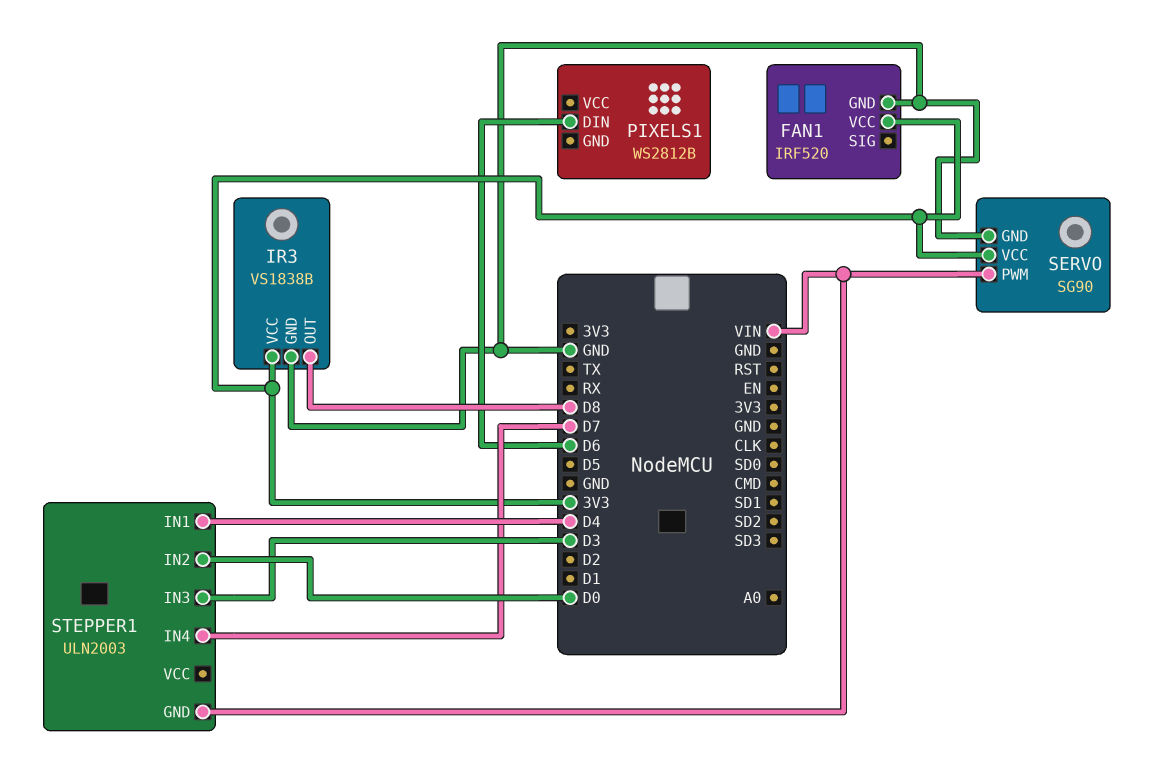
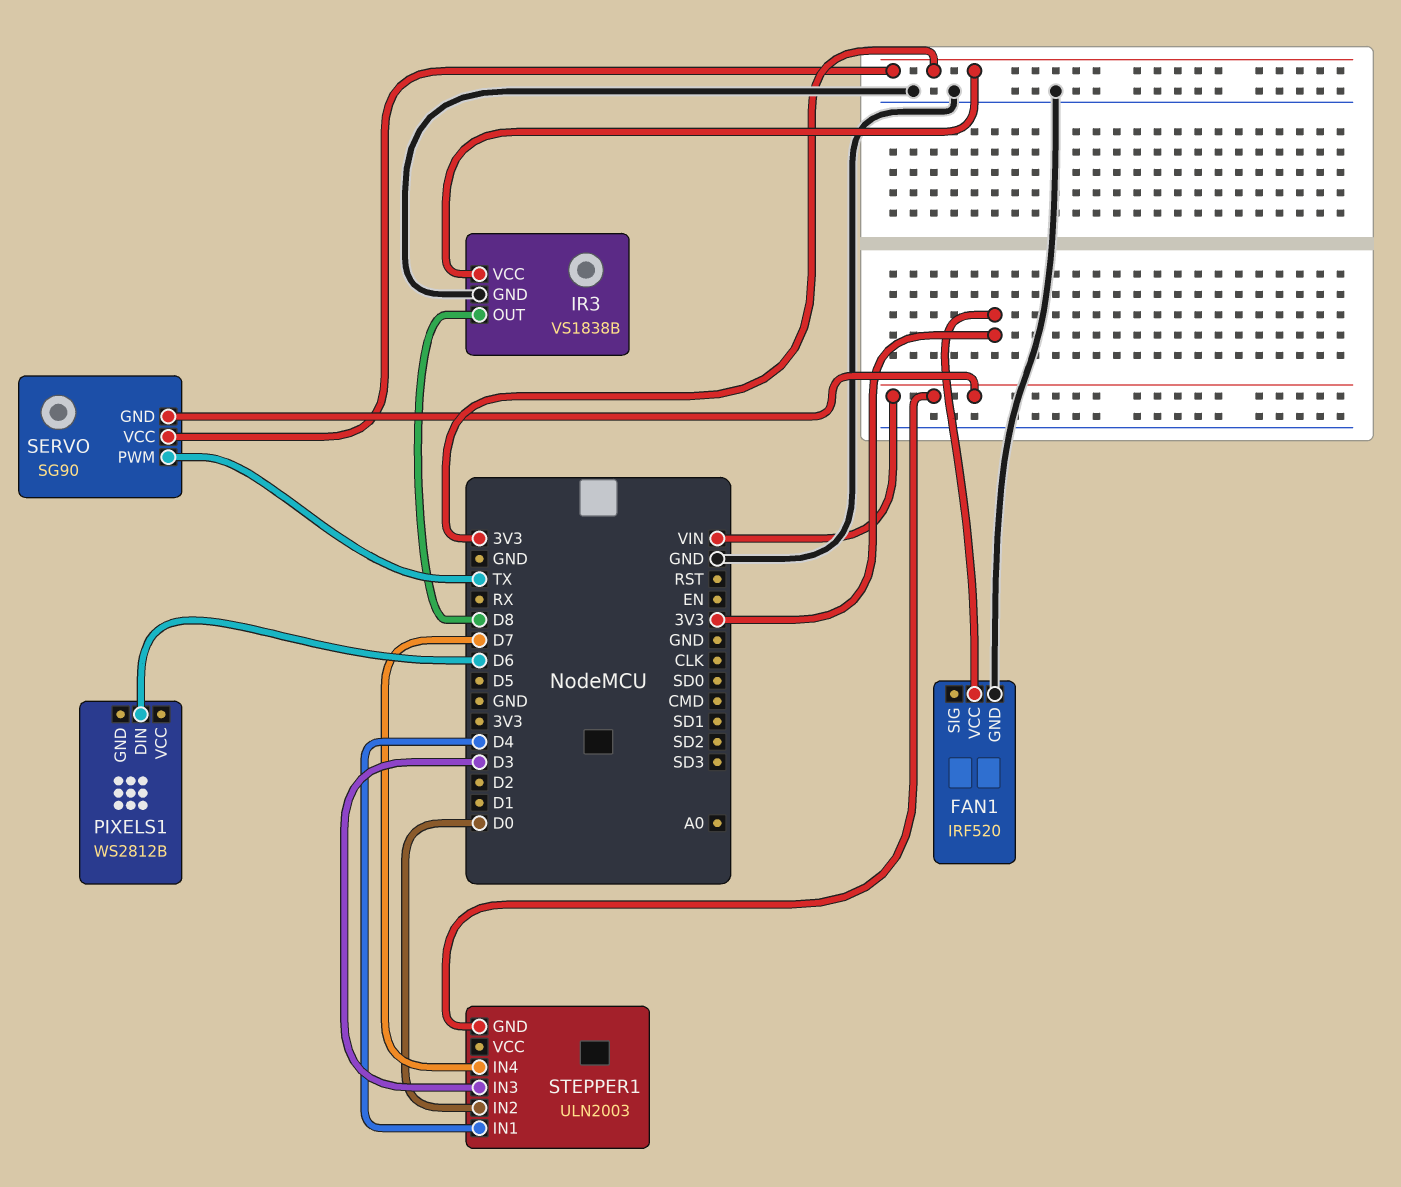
SERVO pin GND: GND -> VIN
SERVO pin PWM: VIN -> TX

